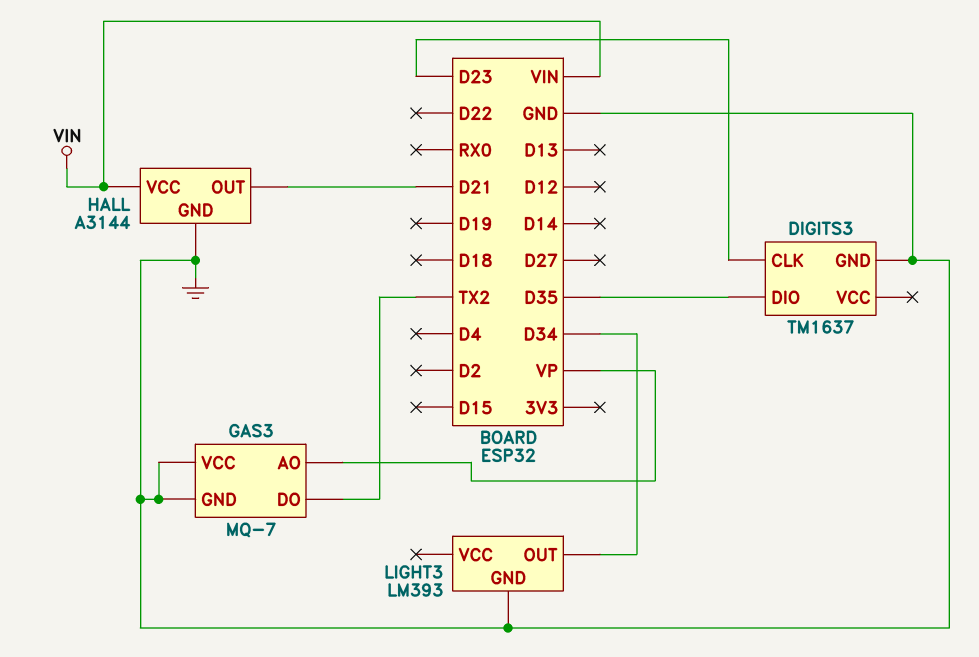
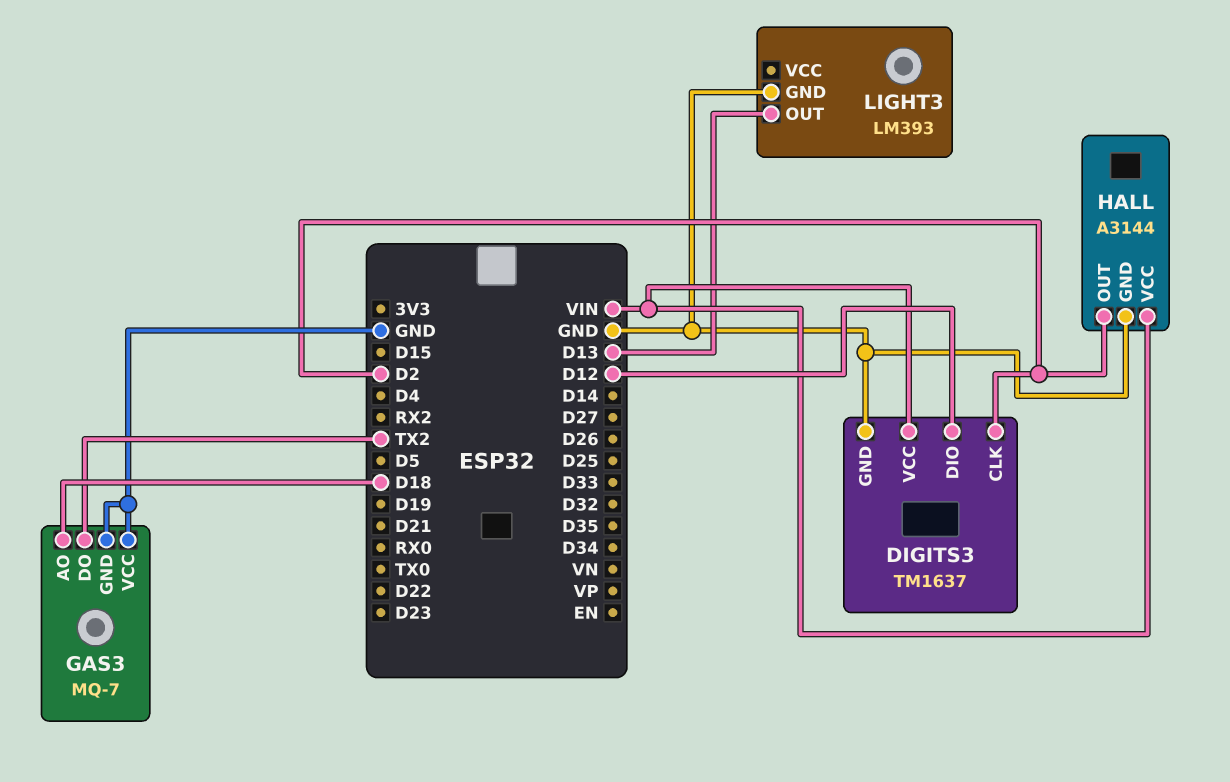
DIGITS3 pin CLK: D23 -> D2
DIGITS3 pin DIO: D35 -> D12
DIGITS3 pin VCC: none -> VIN
GAS3 pin AO: VP -> D18
HALL pin OUT: D21 -> D2
LIGHT3 pin OUT: D34 -> D13

